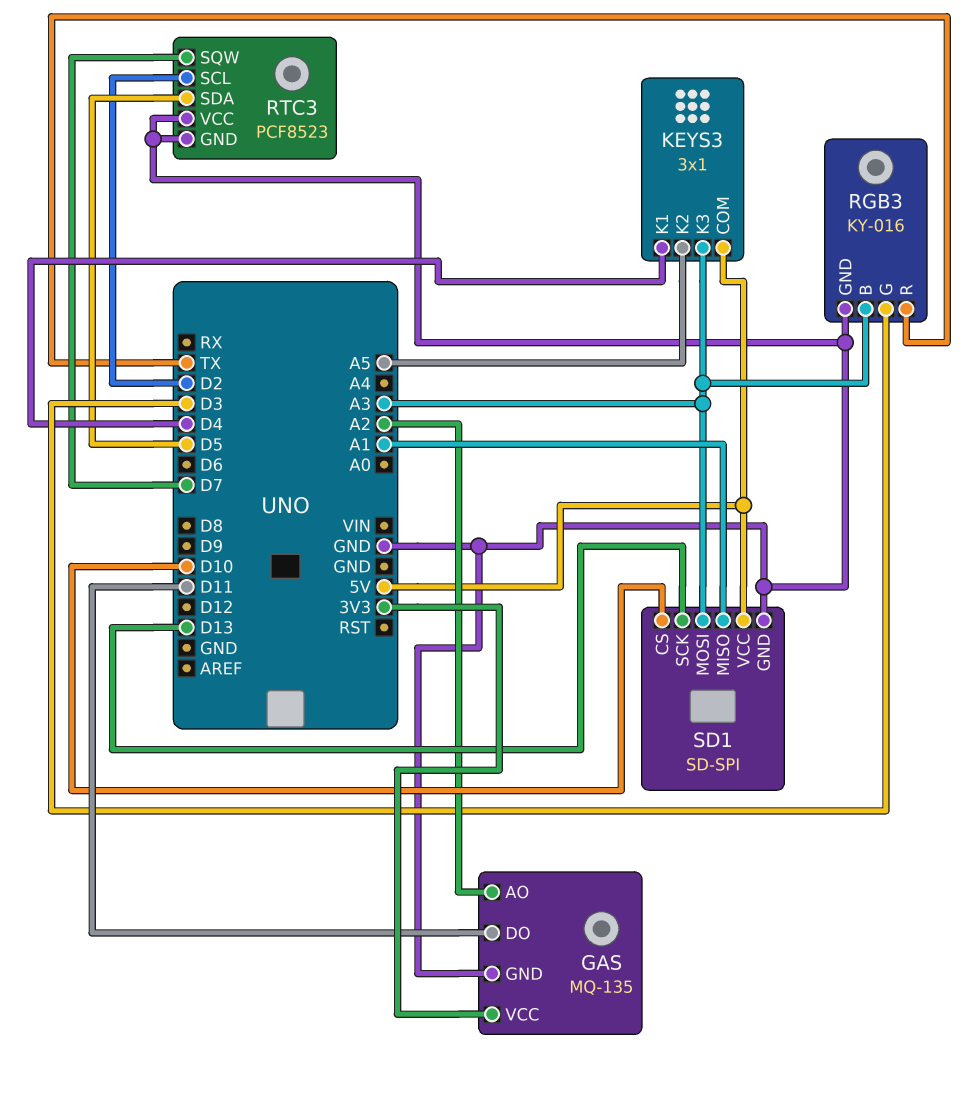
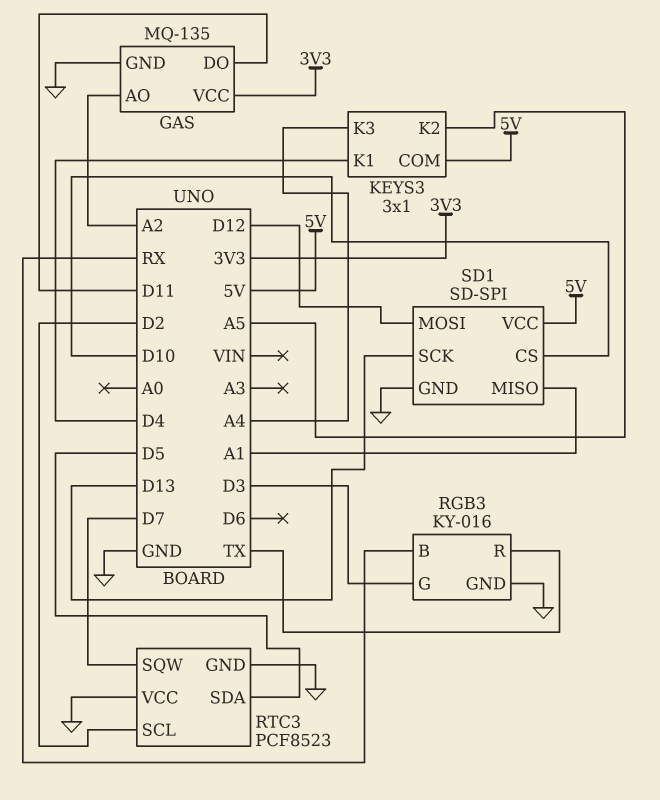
KEYS3 pin K3: A3 -> A4
RGB3 pin B: A3 -> RX
SD1 pin MOSI: A3 -> D12

